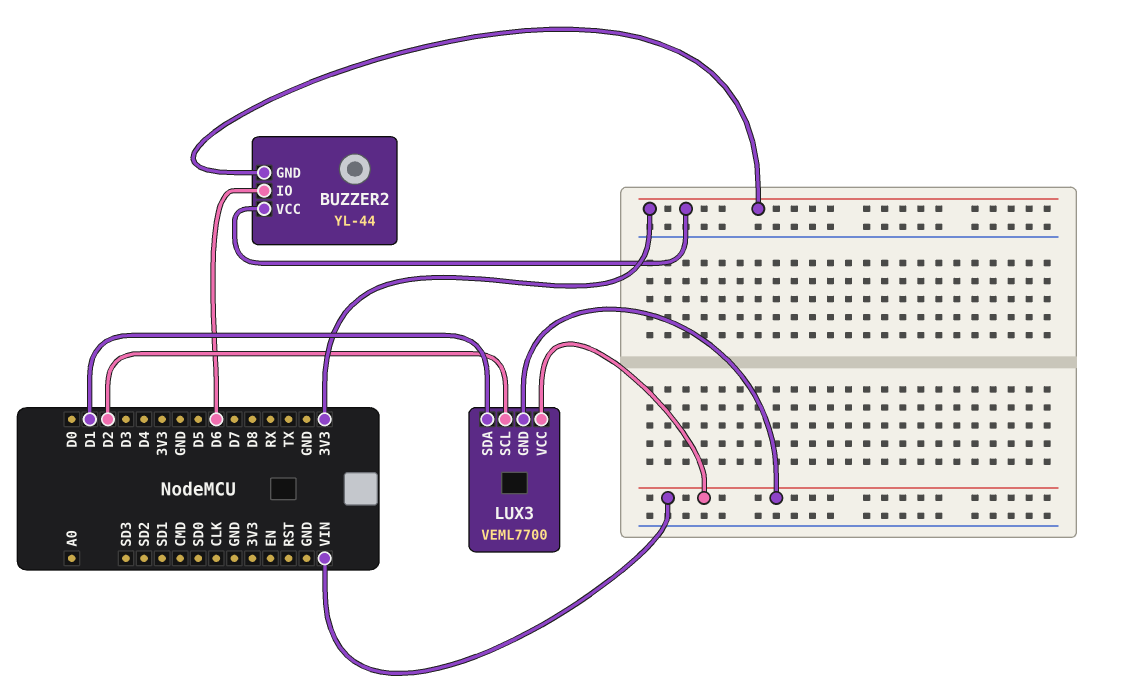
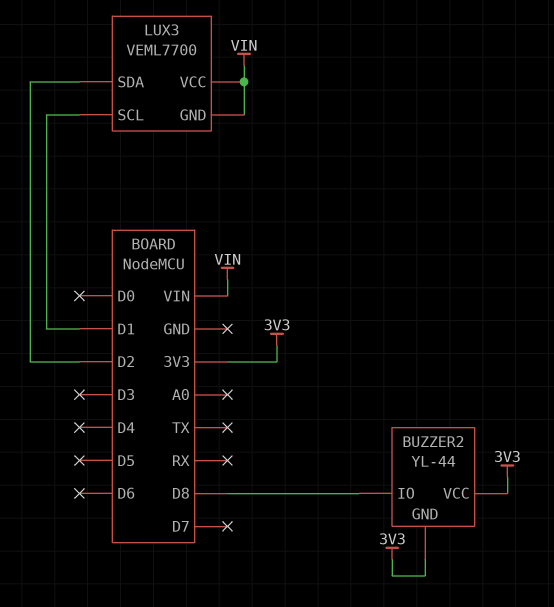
BUZZER2 pin IO: D6 -> D8
LUX3 pin SCL: D2 -> D1
LUX3 pin SDA: D1 -> D2

